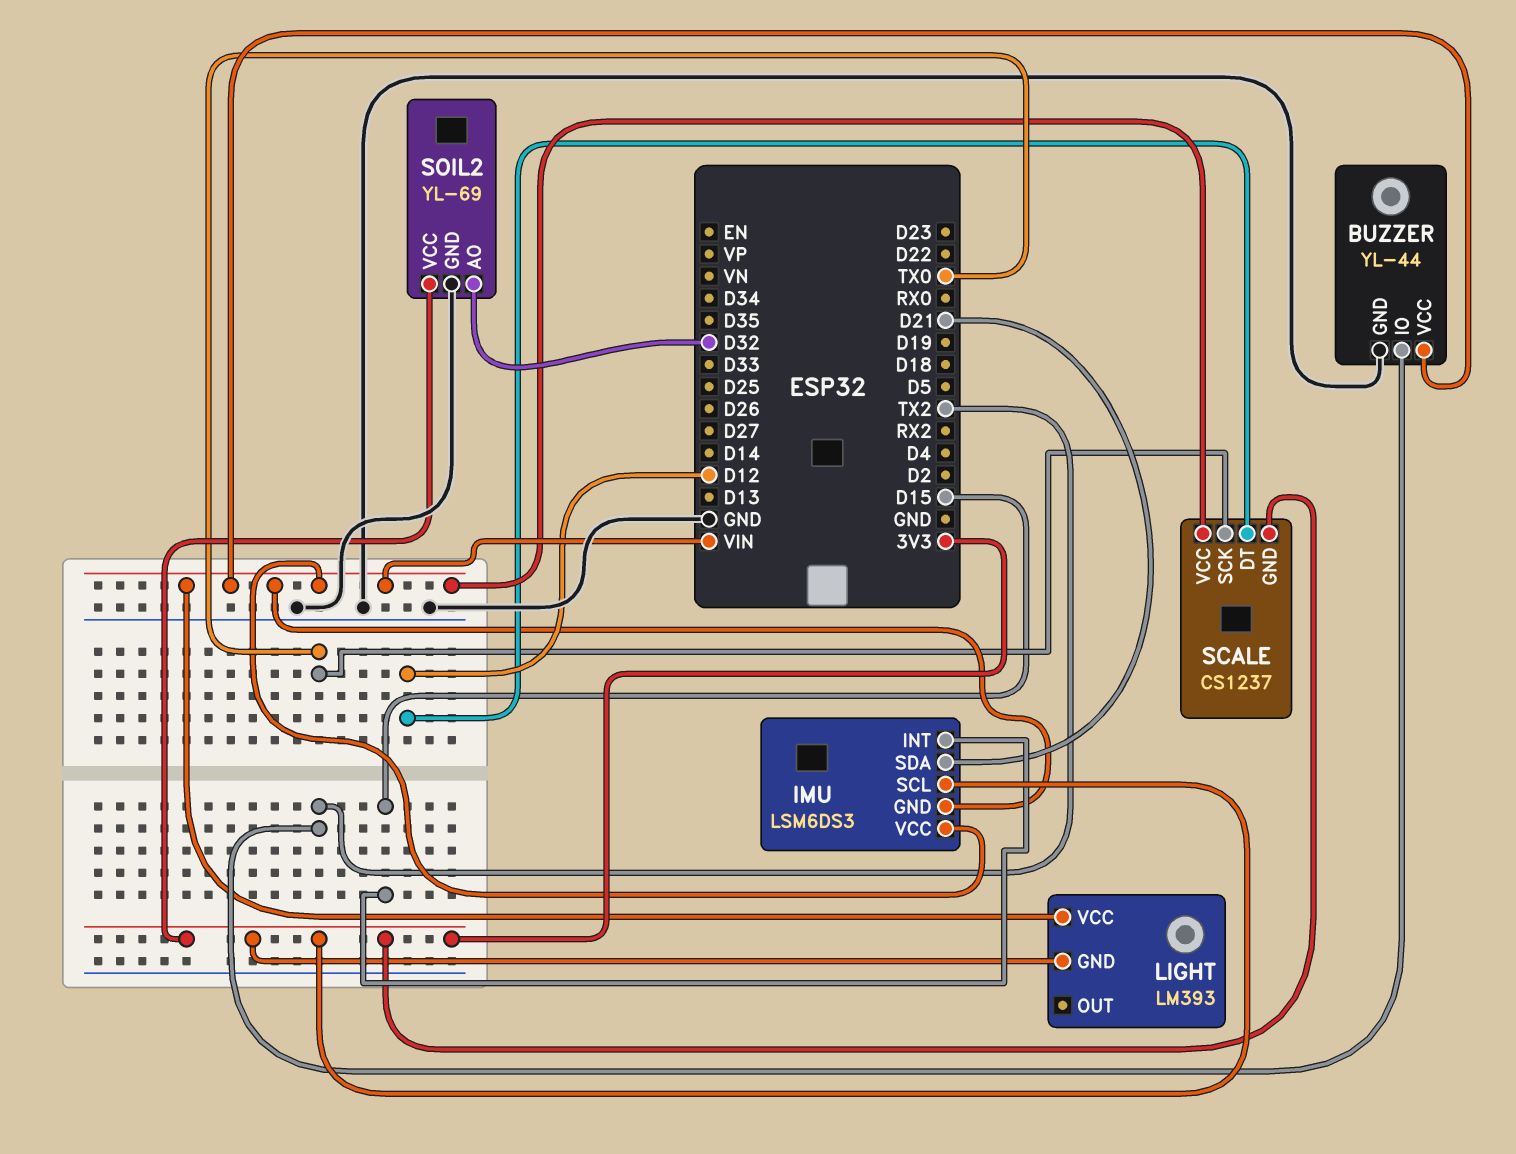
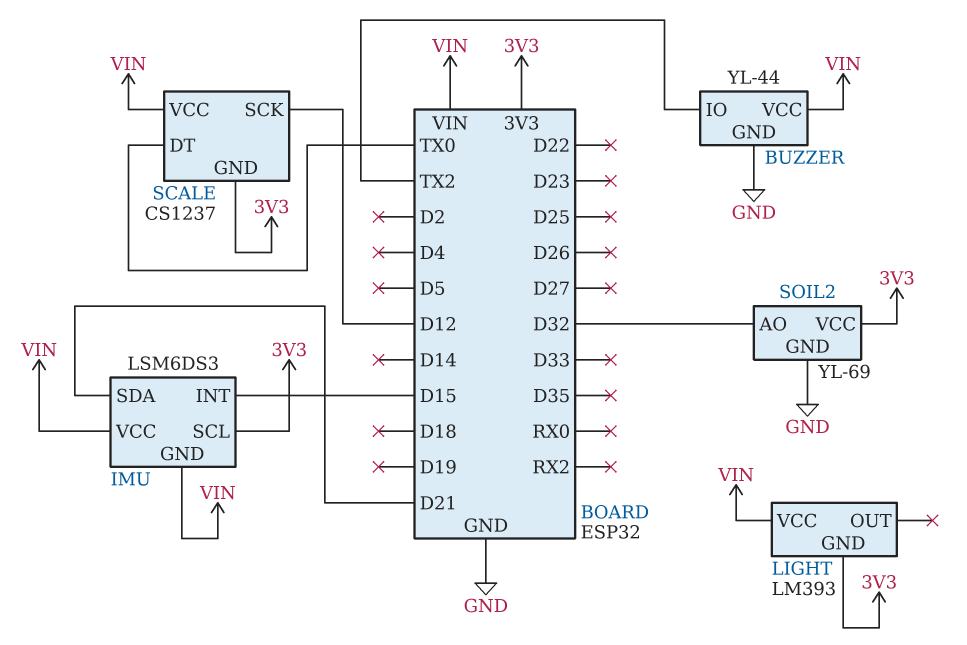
SCALE pin DT: D12 -> TX0
SCALE pin SCK: TX0 -> D12

